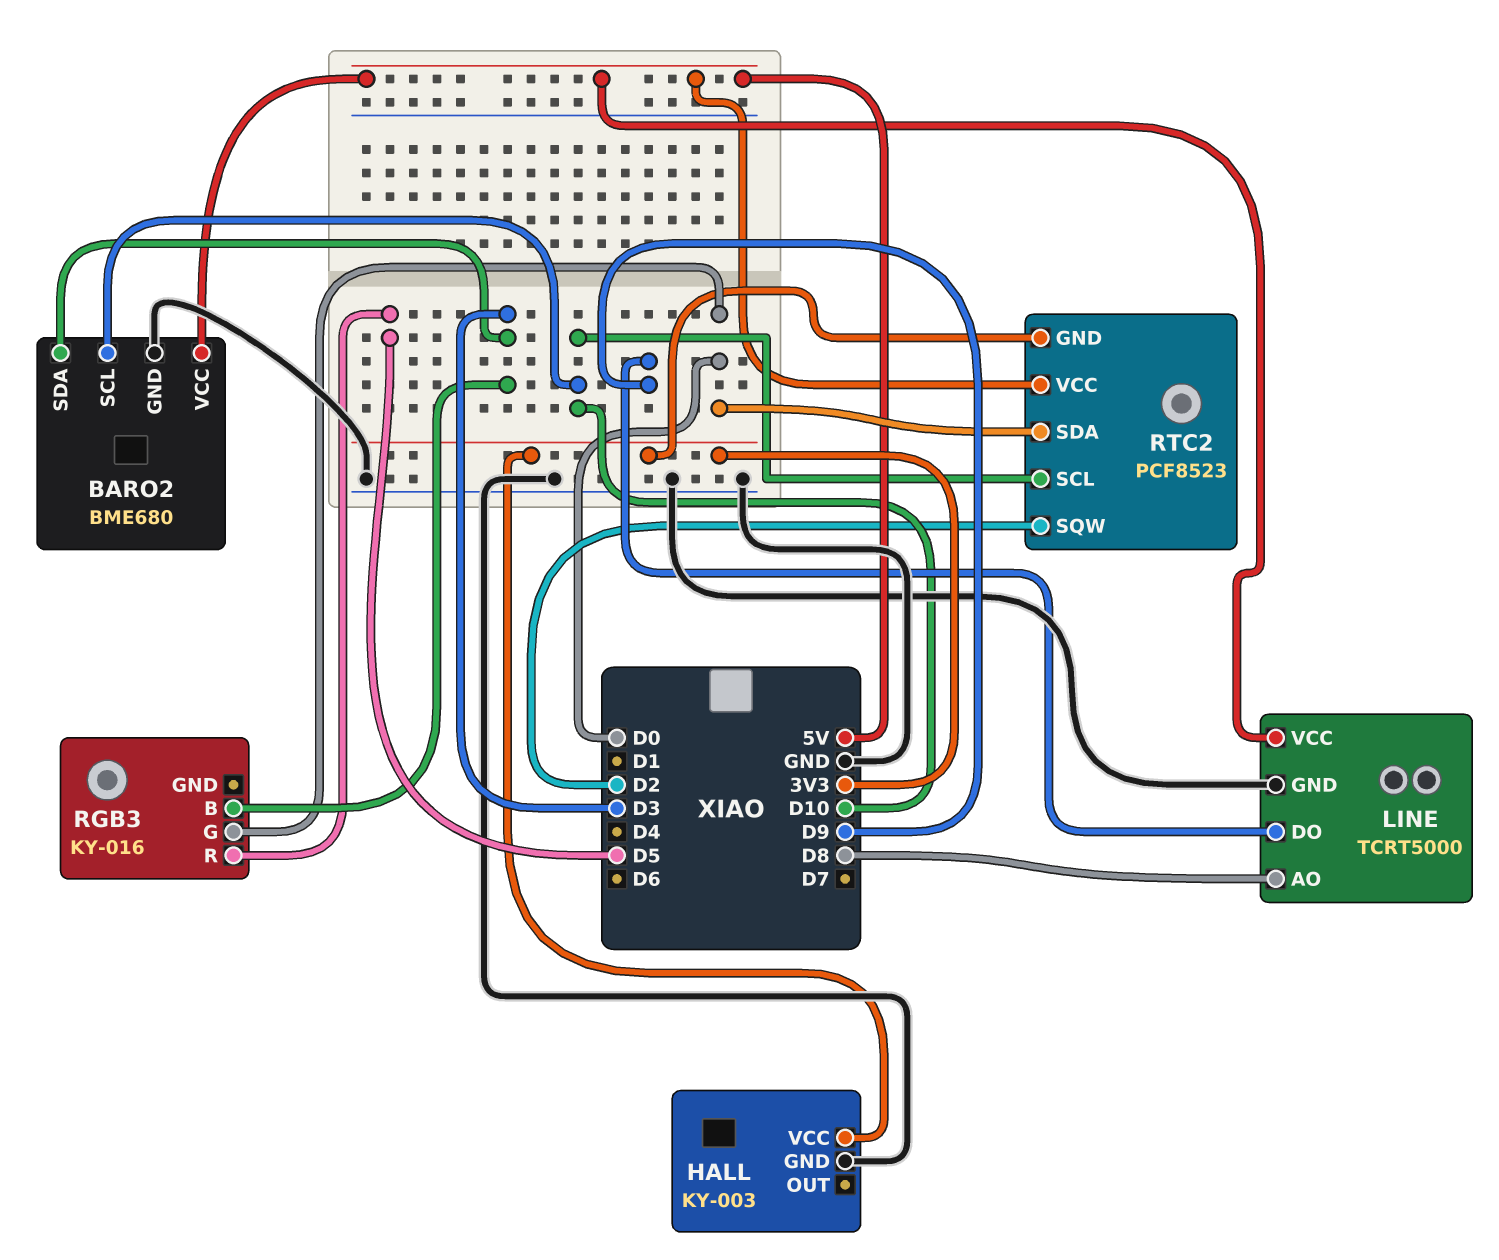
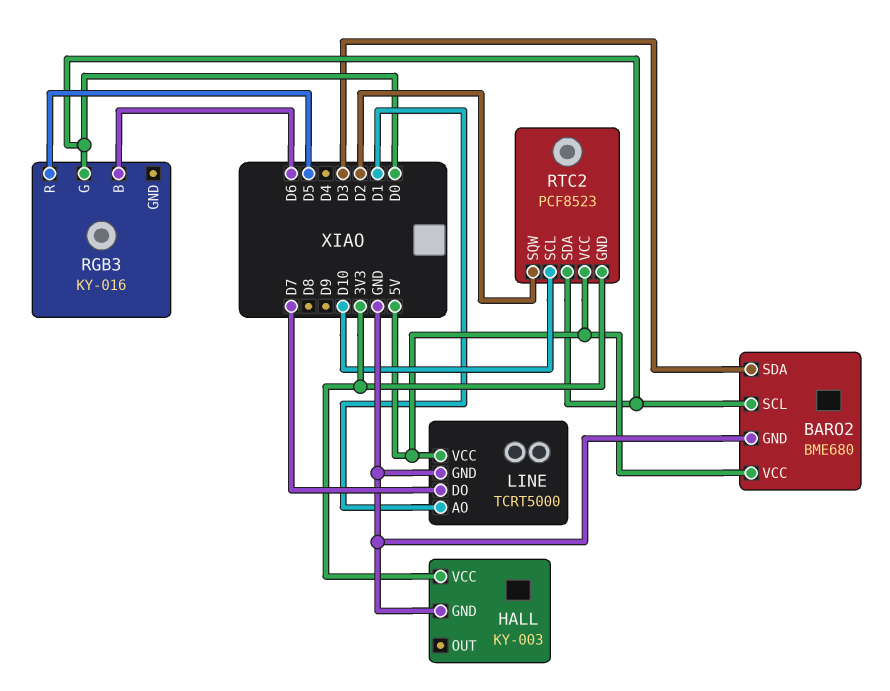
BARO2 pin SCL: D10 -> D0
LINE pin AO: D8 -> D1
LINE pin DO: D9 -> D7
RGB3 pin B: D3 -> D6

